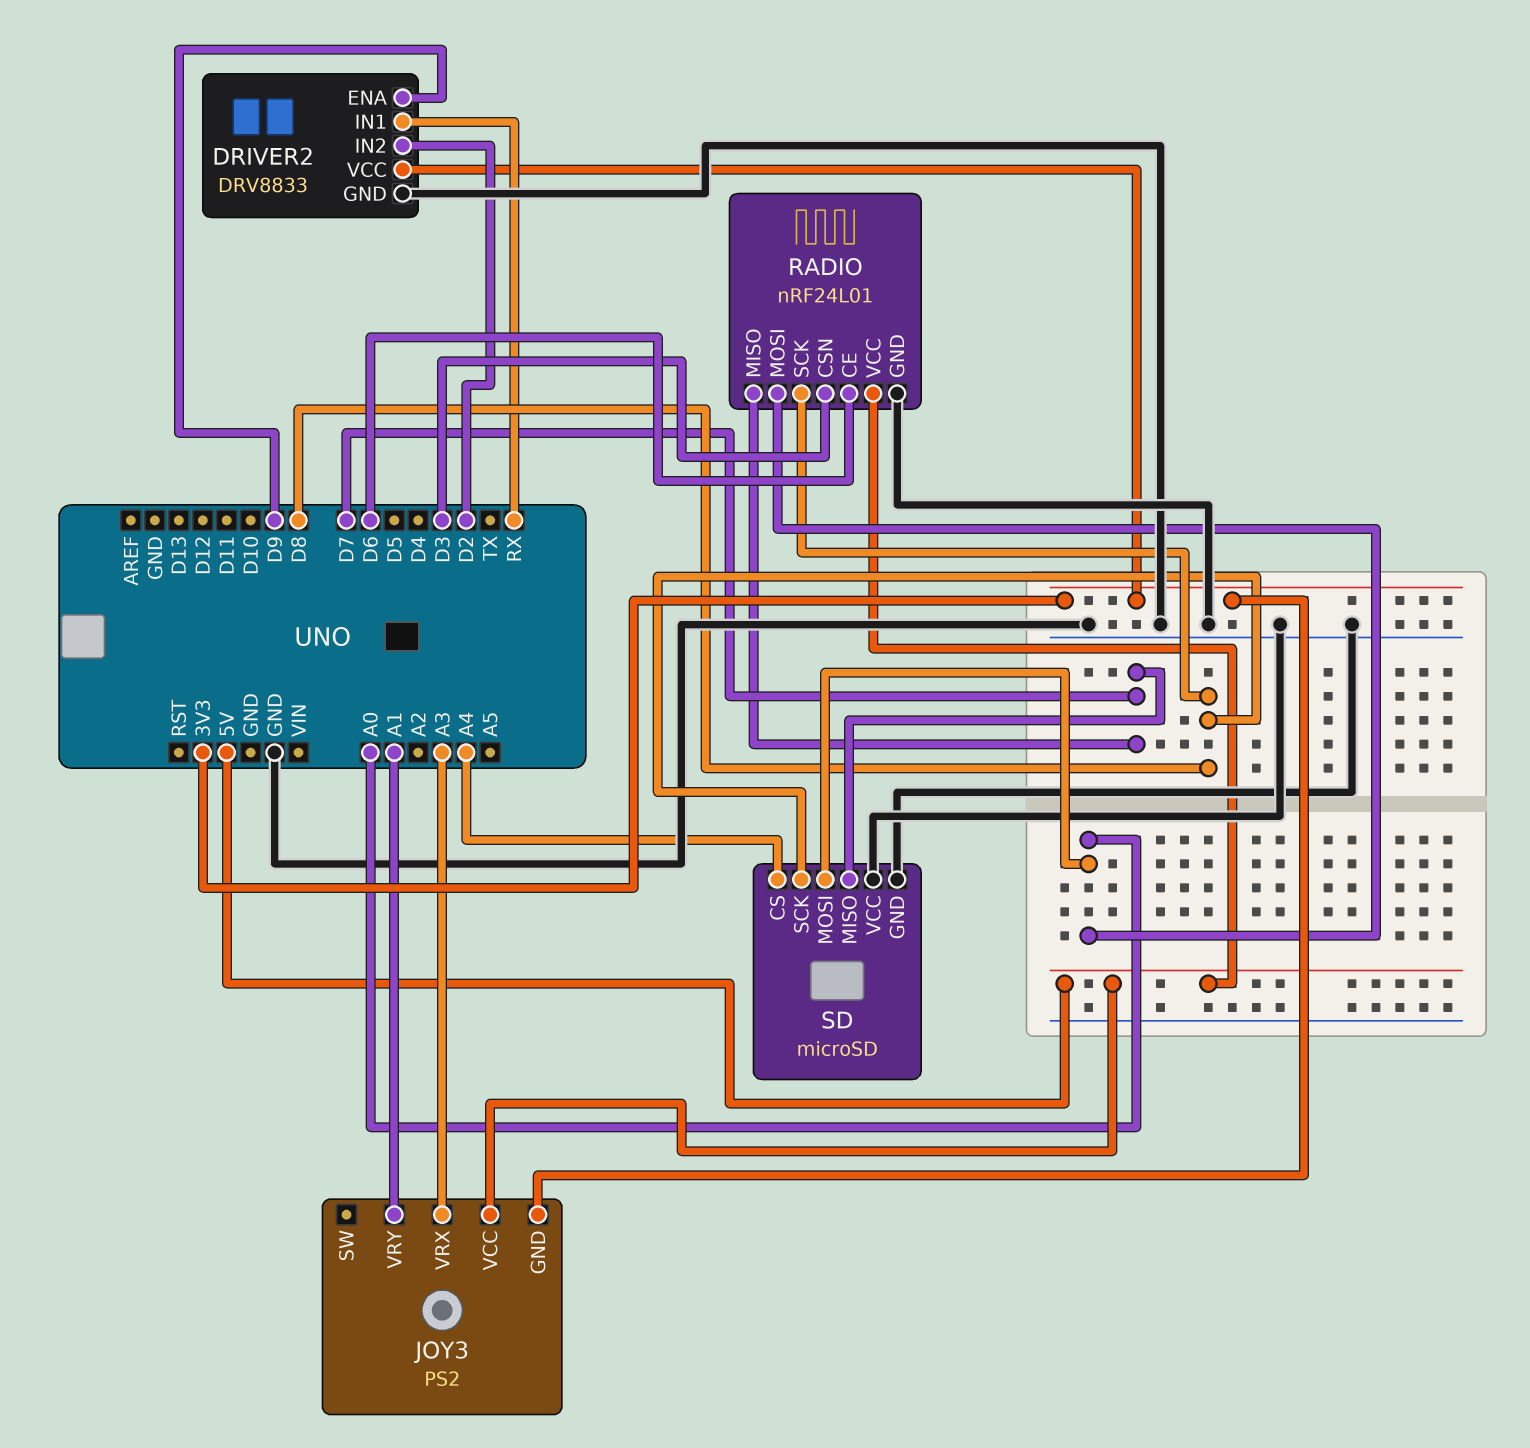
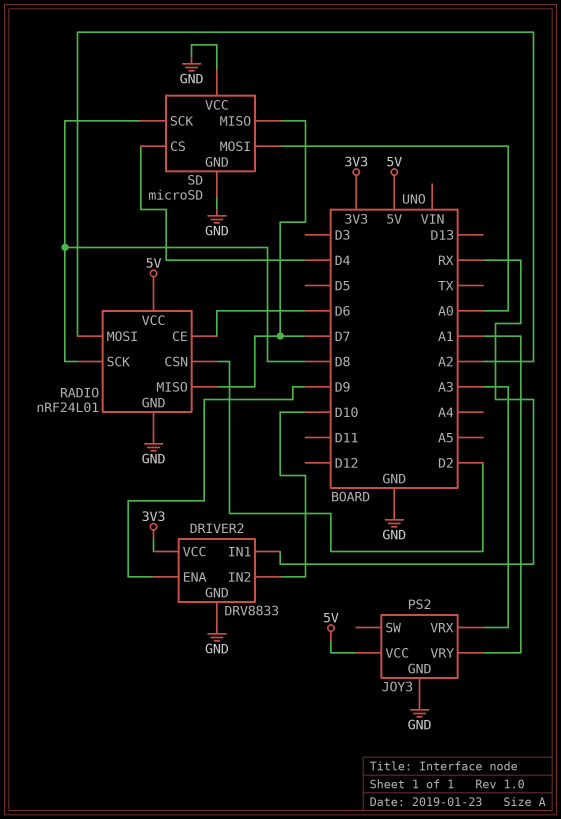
DRIVER2 pin IN2: D2 -> D10
JOY3 pin GND: 3V3 -> GND
RADIO pin CSN: D3 -> D2
RADIO pin MOSI: A0 -> A2
SD pin CS: A4 -> D4

